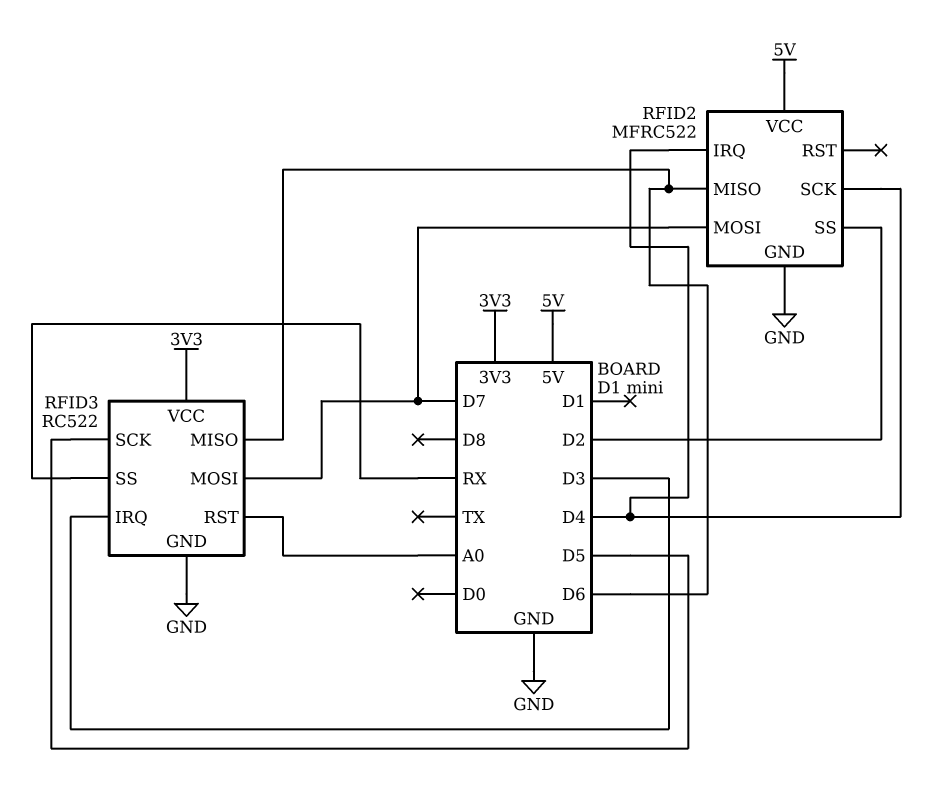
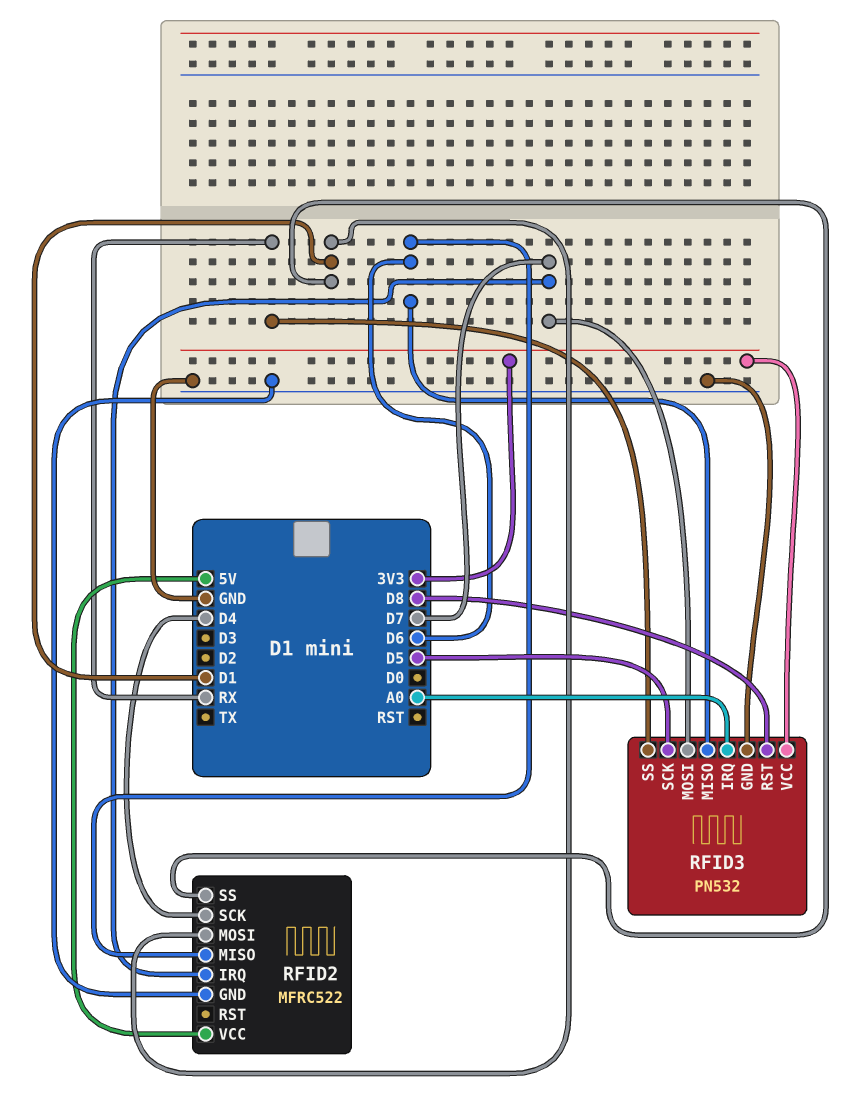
RFID2 pin IRQ: D4 -> D7
RFID2 pin MOSI: D7 -> D1
RFID2 pin SS: D2 -> D1
RFID3: RC522 -> PN532
RFID3 pin IRQ: D3 -> A0
RFID3 pin RST: A0 -> D8

